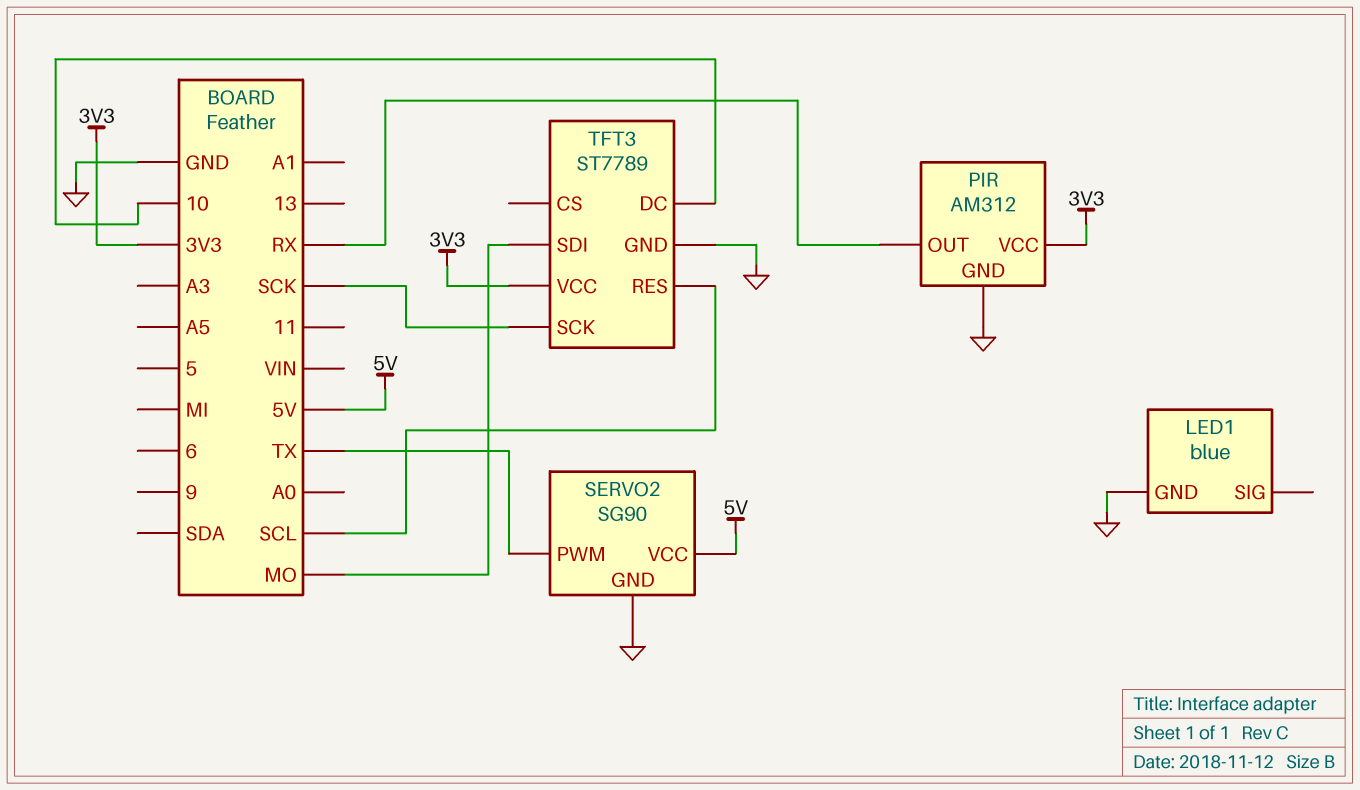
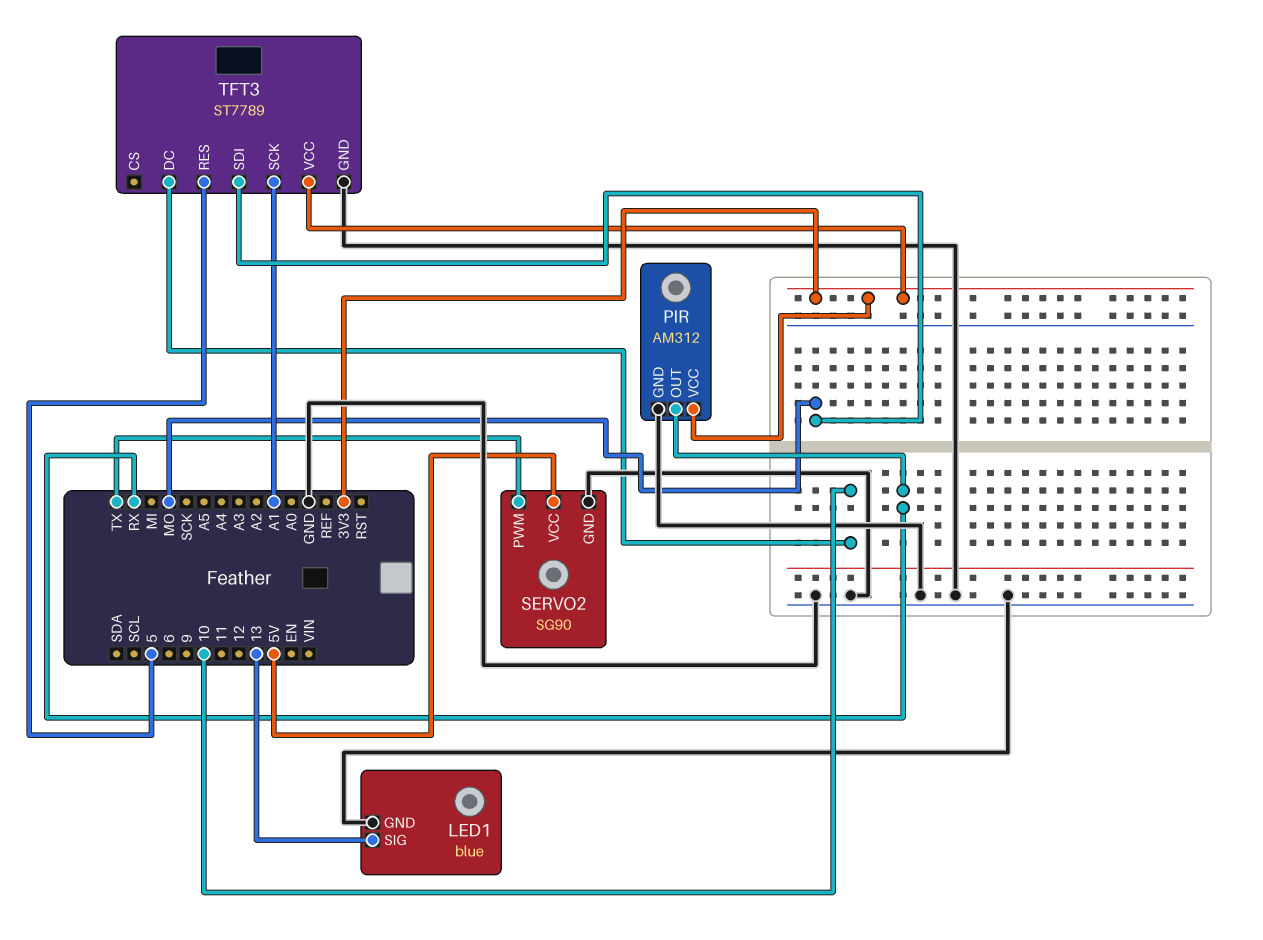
LED1 pin SIG: none -> 13
TFT3 pin RES: SCL -> 5
TFT3 pin SCK: SCK -> A1

